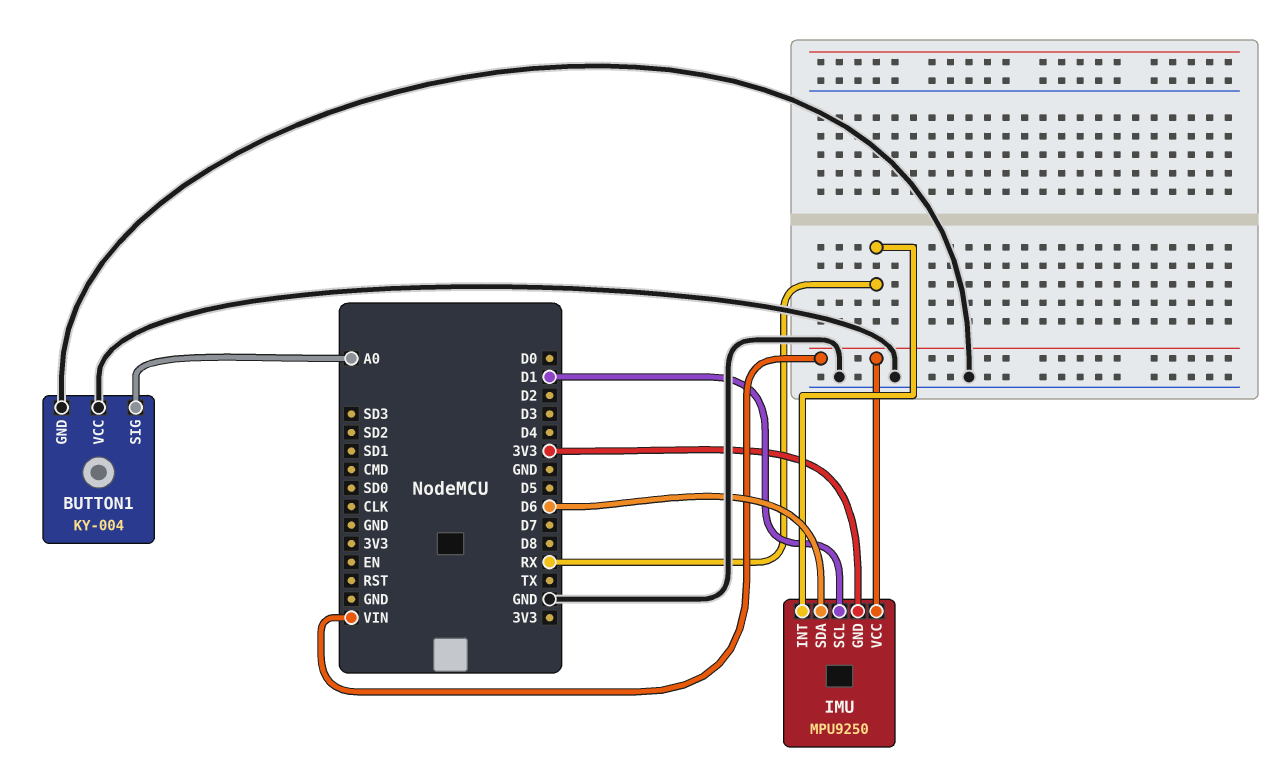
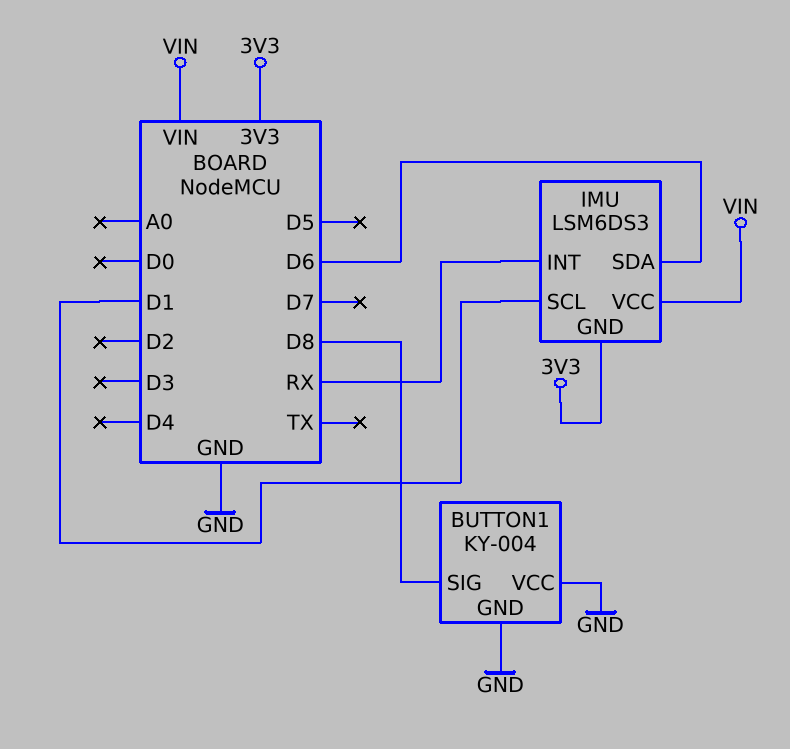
BUTTON1 pin SIG: A0 -> D8
IMU: MPU9250 -> LSM6DS3

